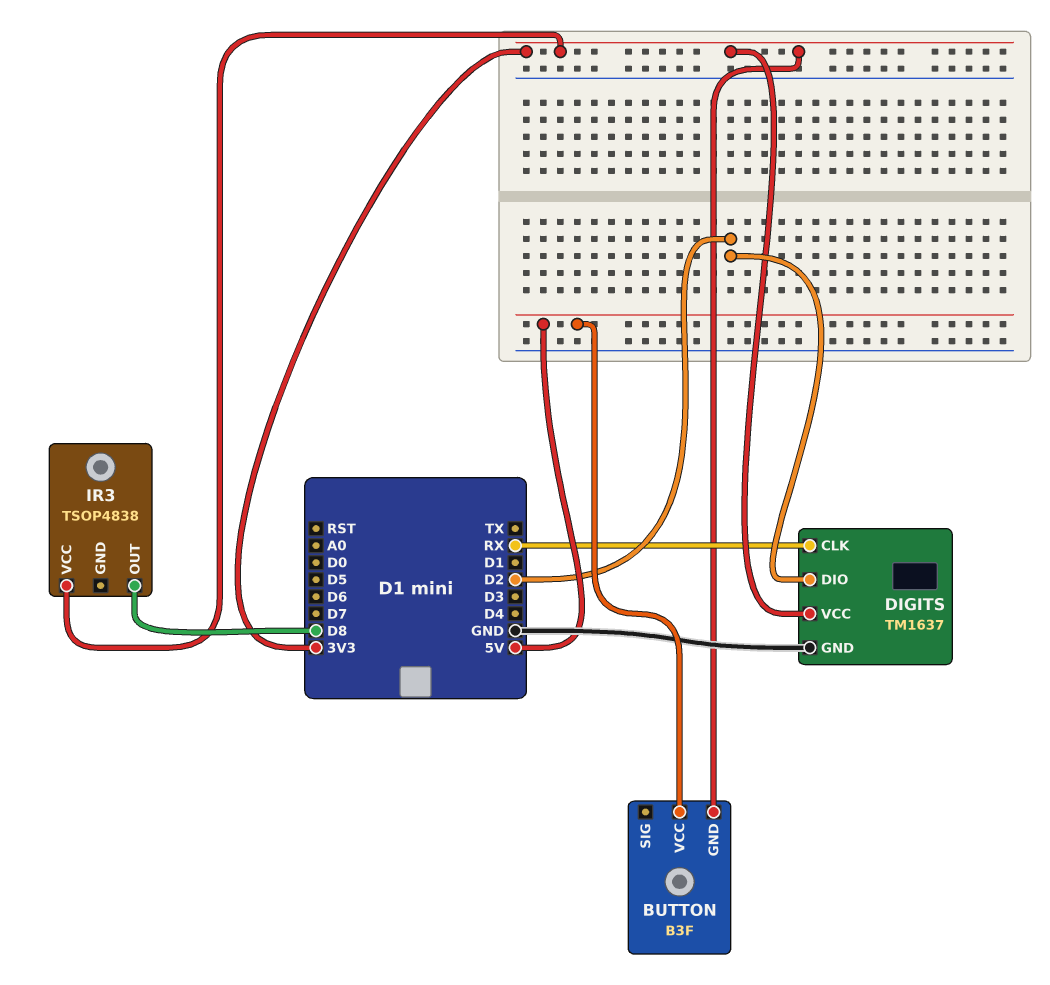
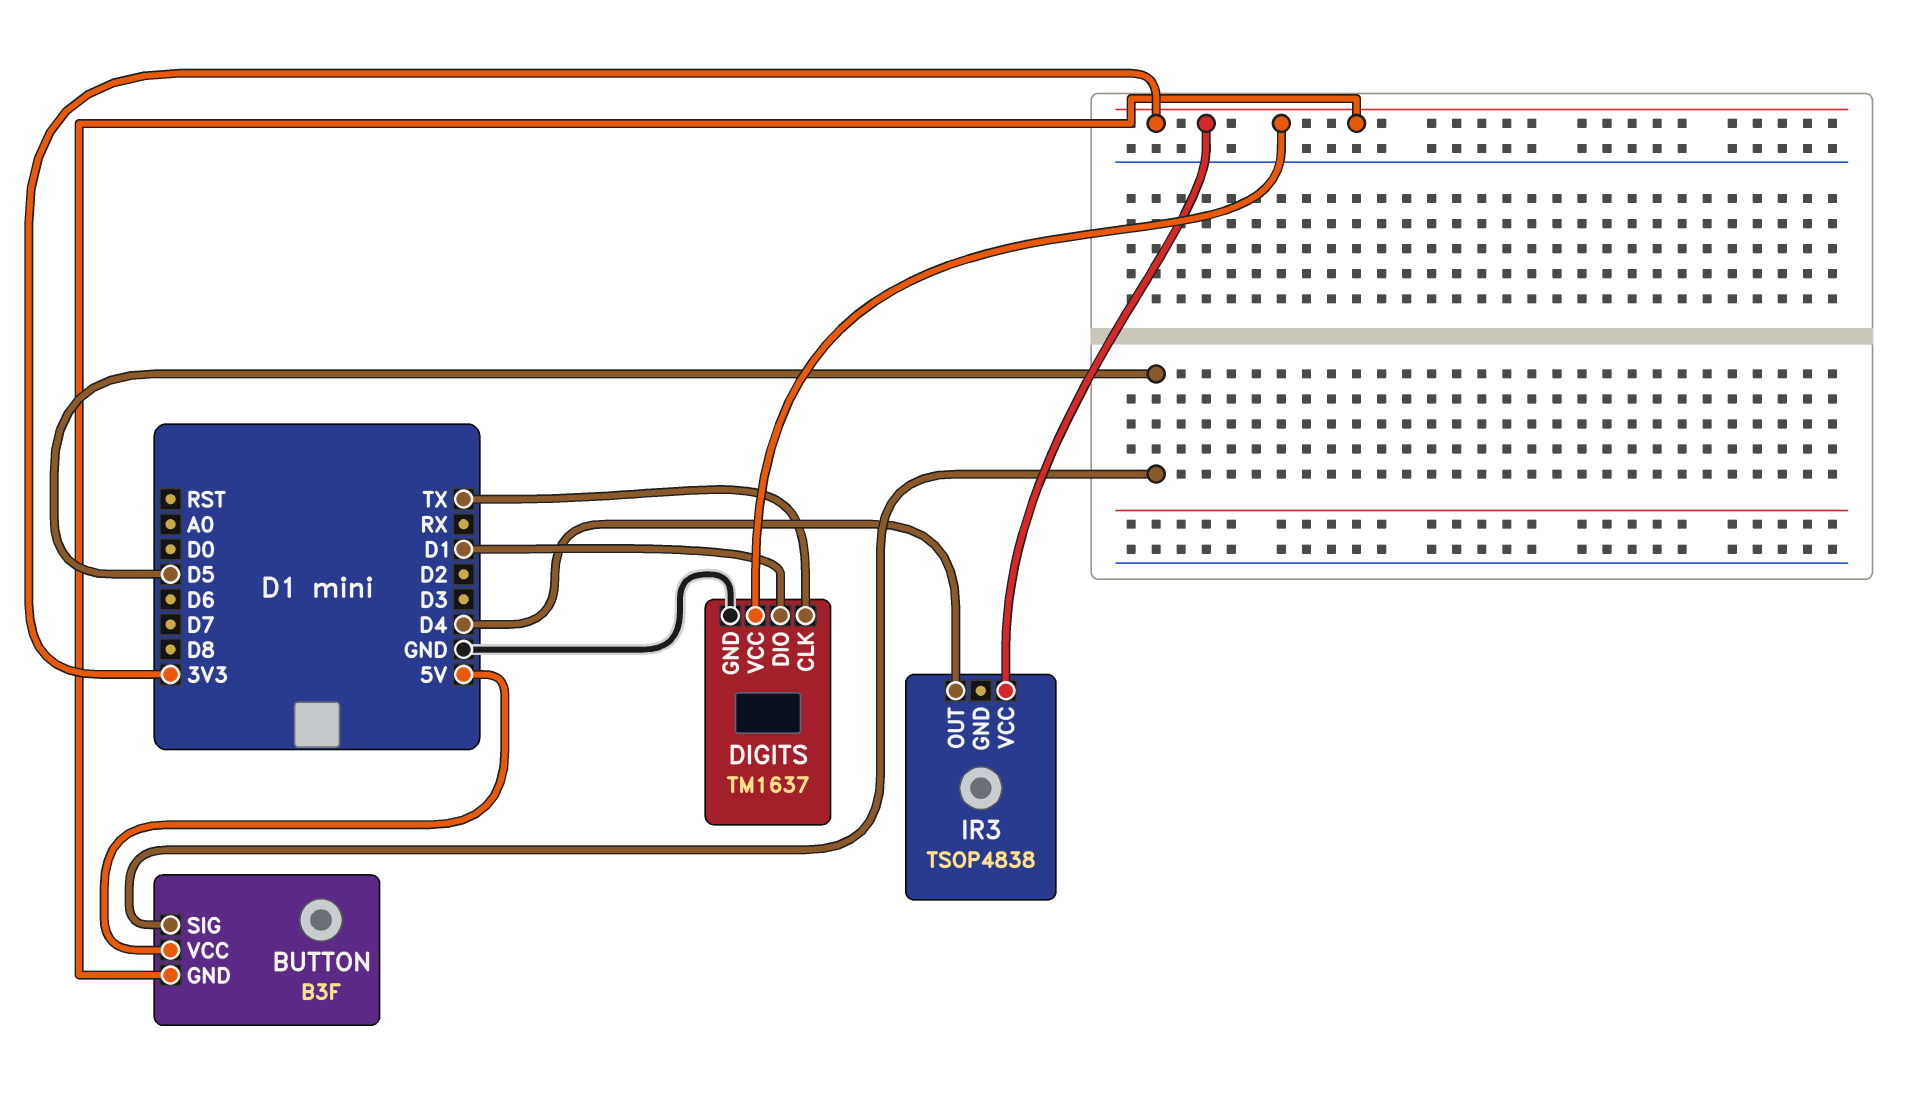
BUTTON pin SIG: none -> D5
DIGITS pin CLK: RX -> TX
DIGITS pin DIO: D2 -> D1
IR3 pin OUT: D8 -> D4

